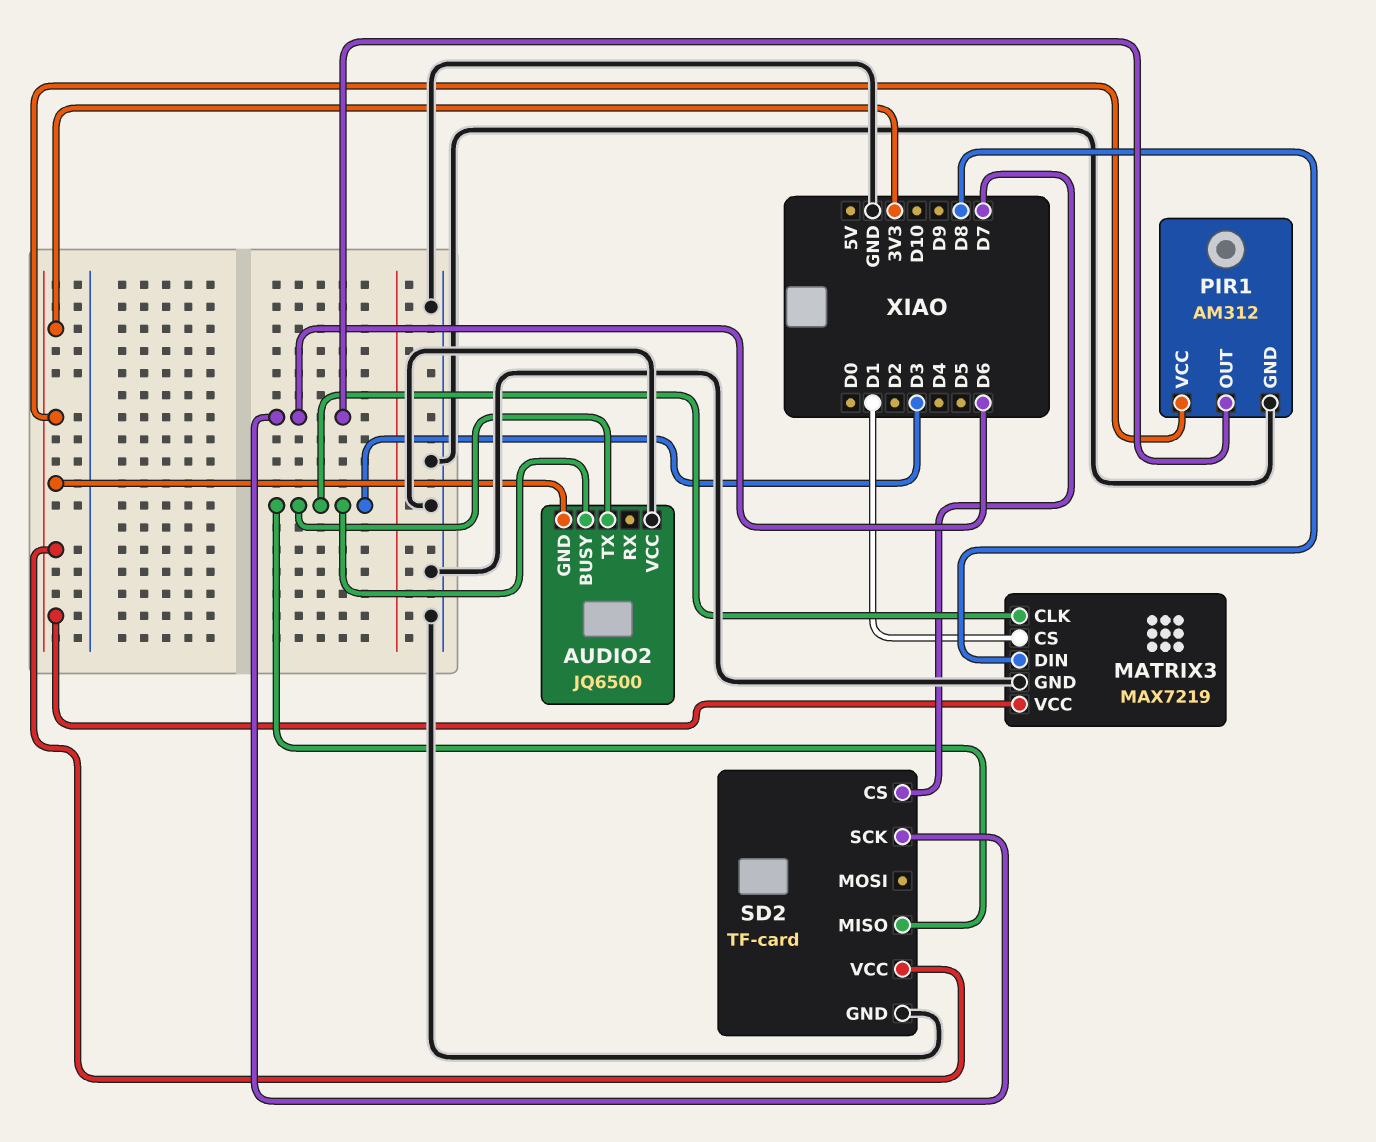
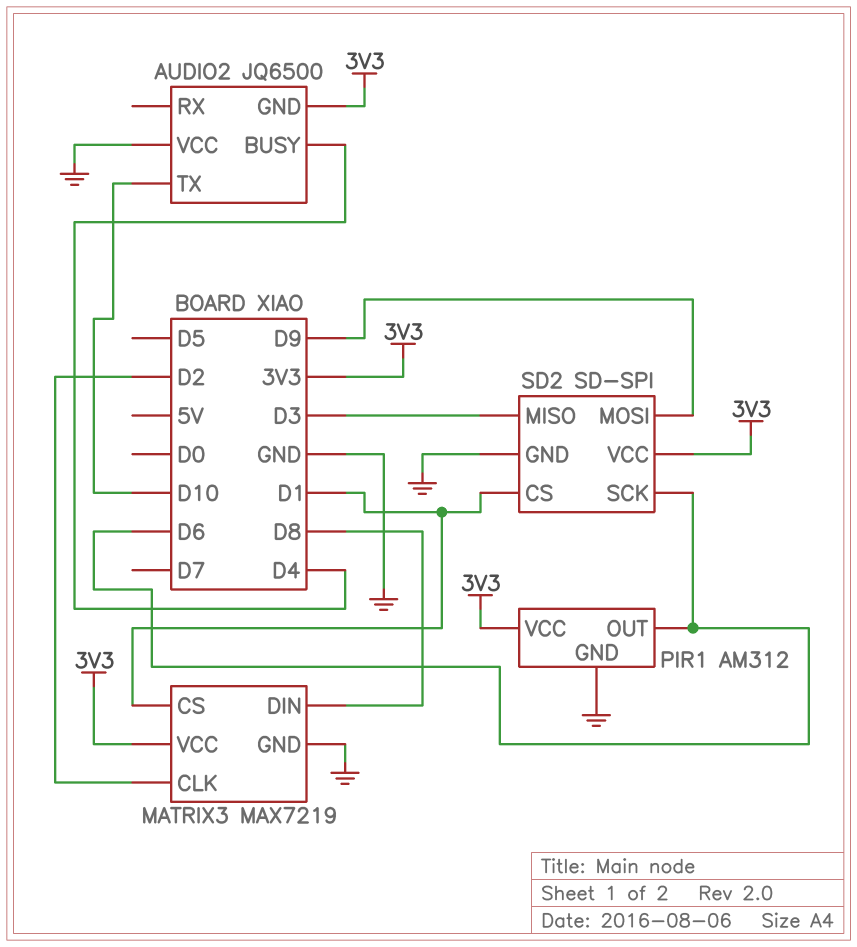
AUDIO2 pin BUSY: D3 -> D4
AUDIO2 pin TX: D3 -> D10
MATRIX3 pin CLK: D3 -> D2
SD2: TF-card -> SD-SPI
SD2 pin CS: D7 -> D1
SD2 pin MOSI: none -> D9

